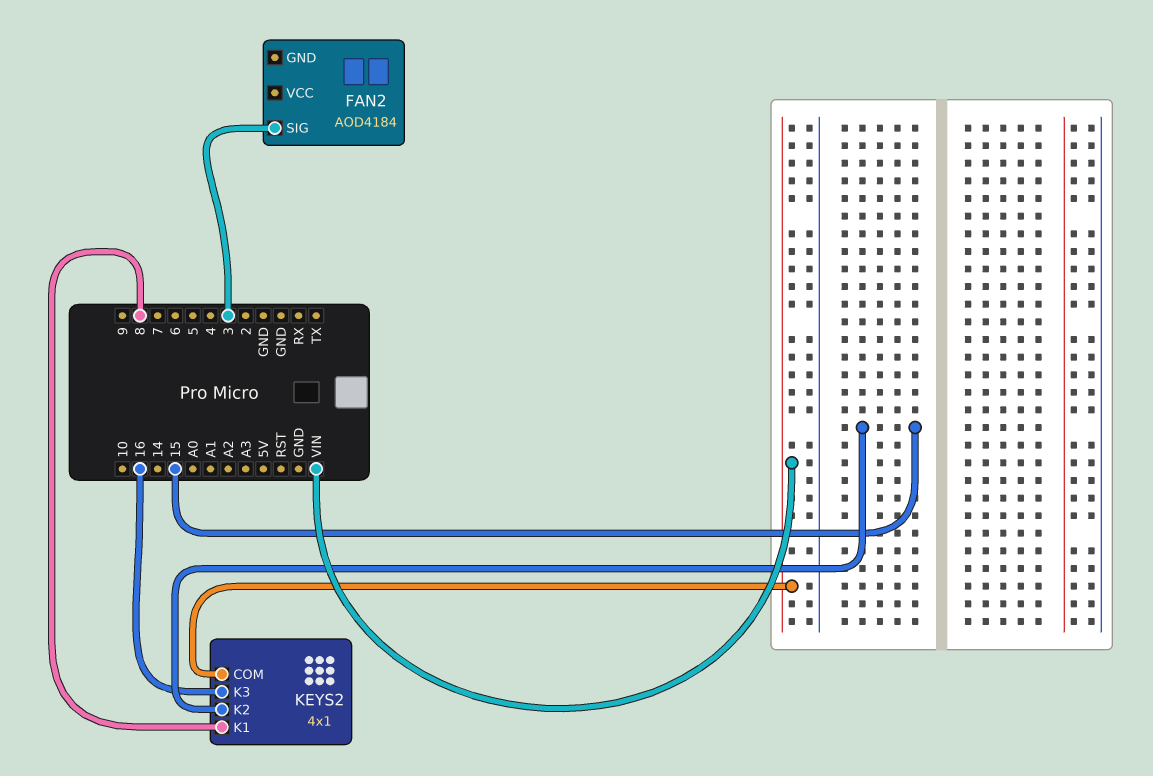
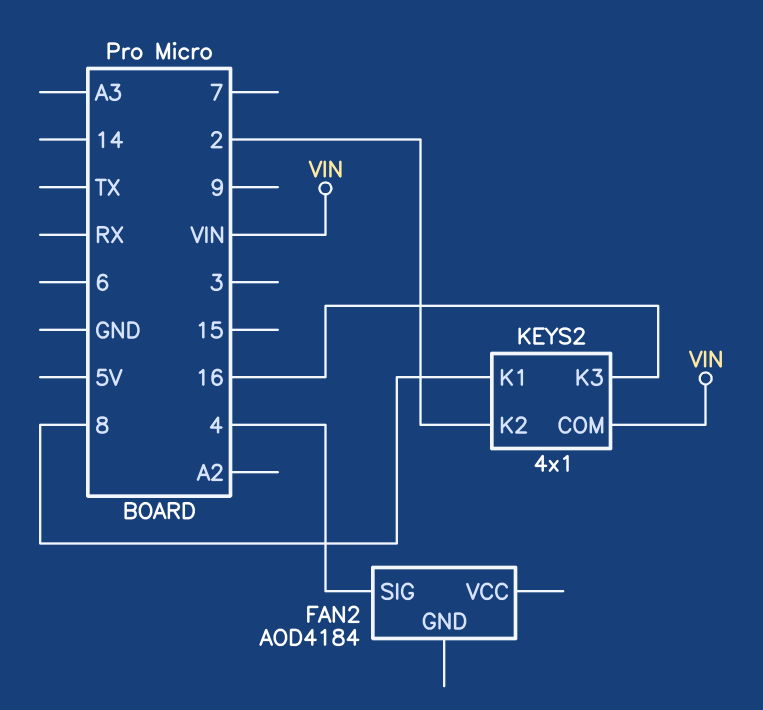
FAN2 pin SIG: 3 -> 4
KEYS2 pin K2: 15 -> 2

